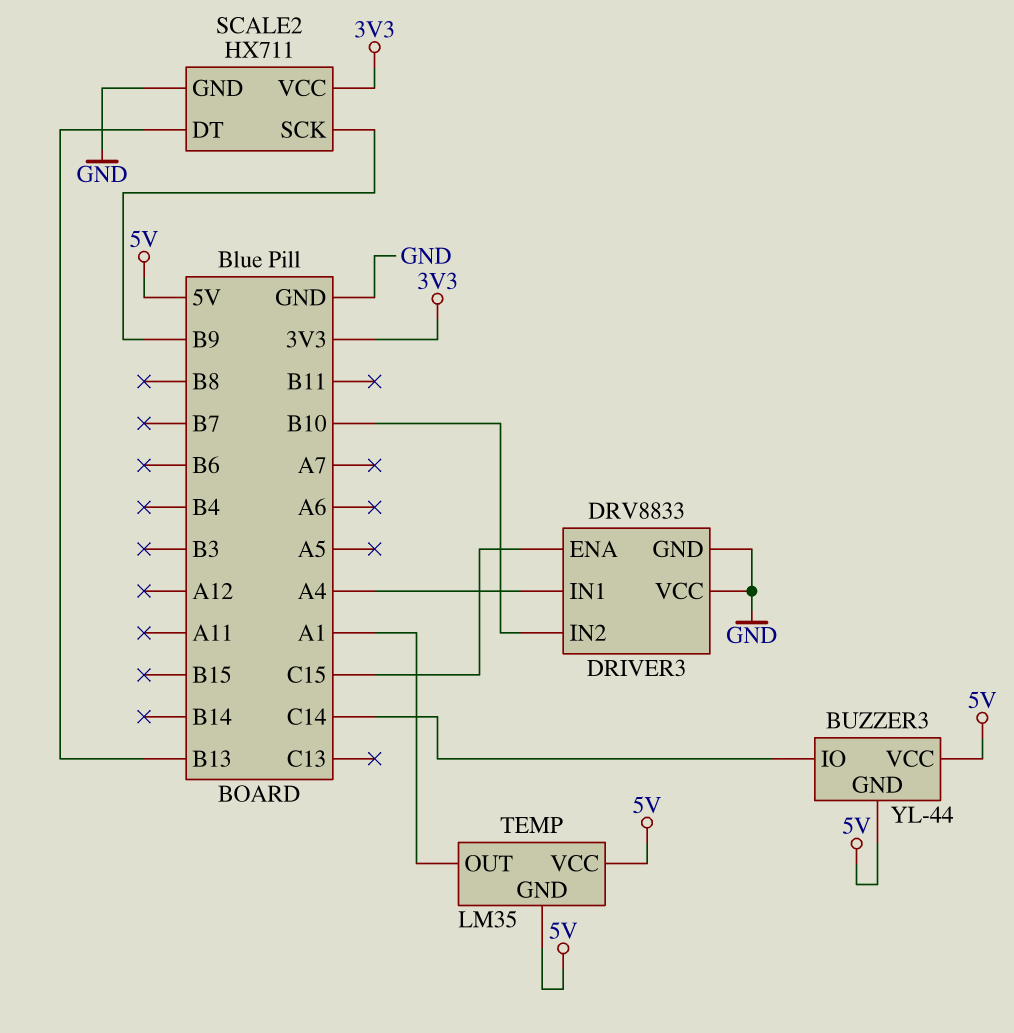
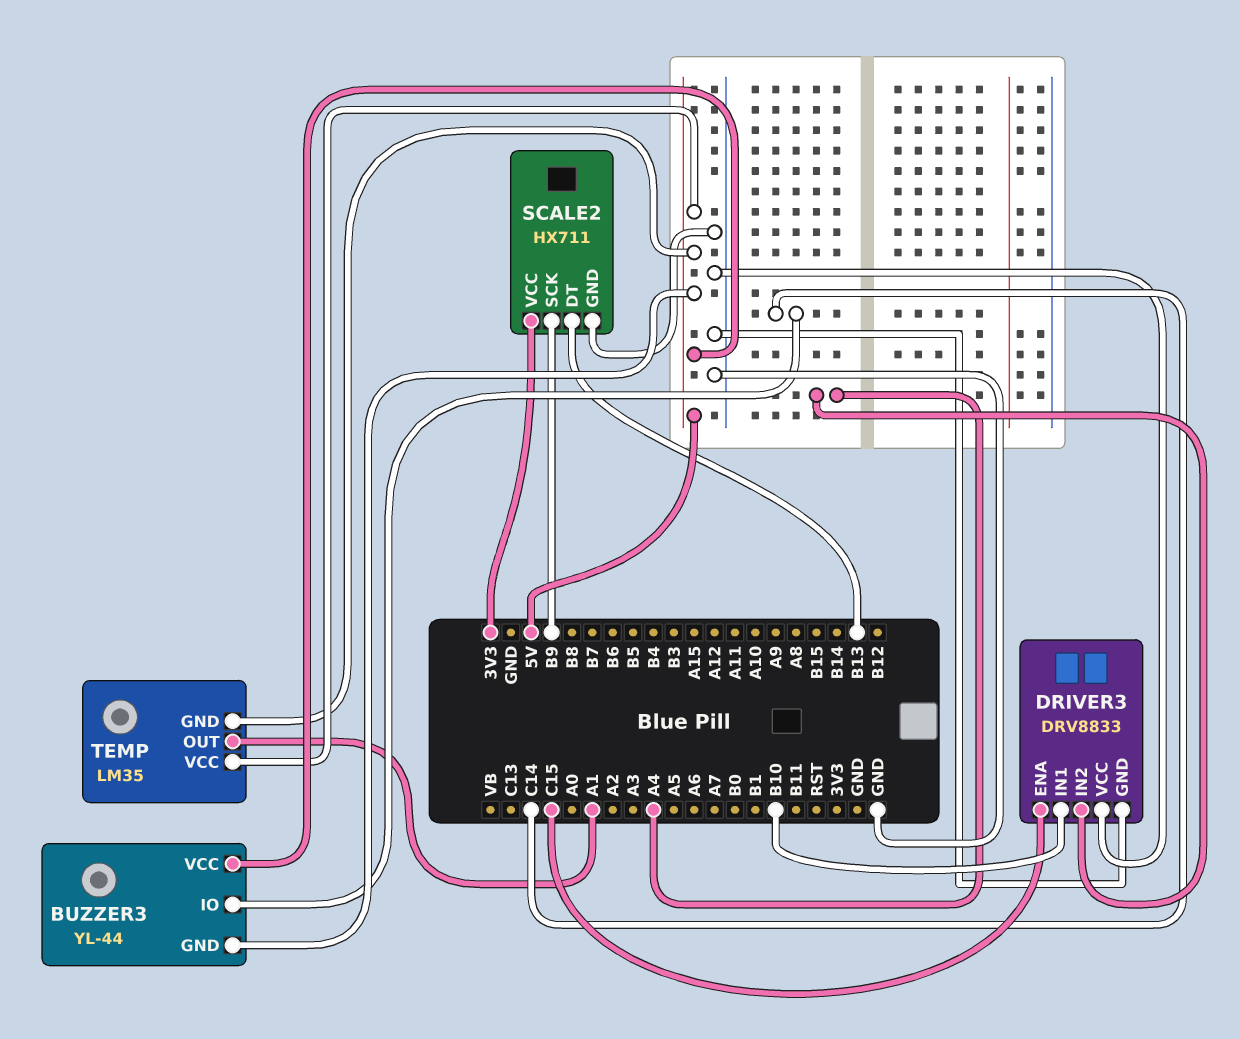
DRIVER3 pin IN1: A4 -> B10
DRIVER3 pin IN2: B10 -> A4

